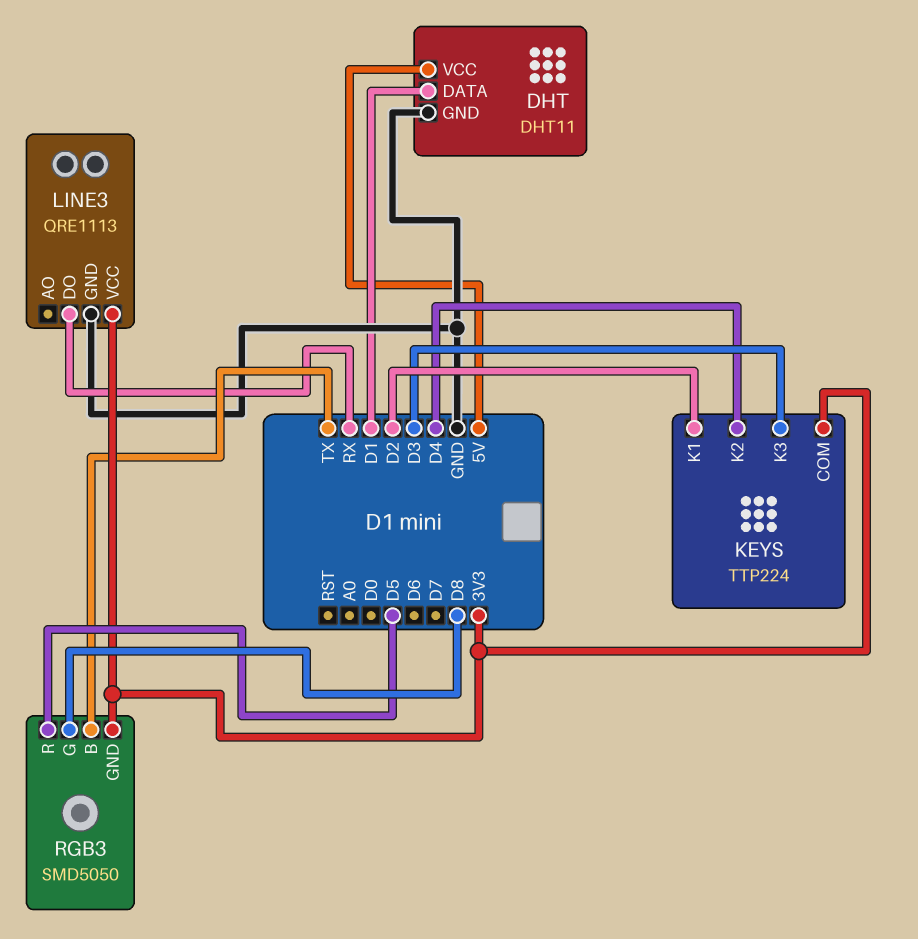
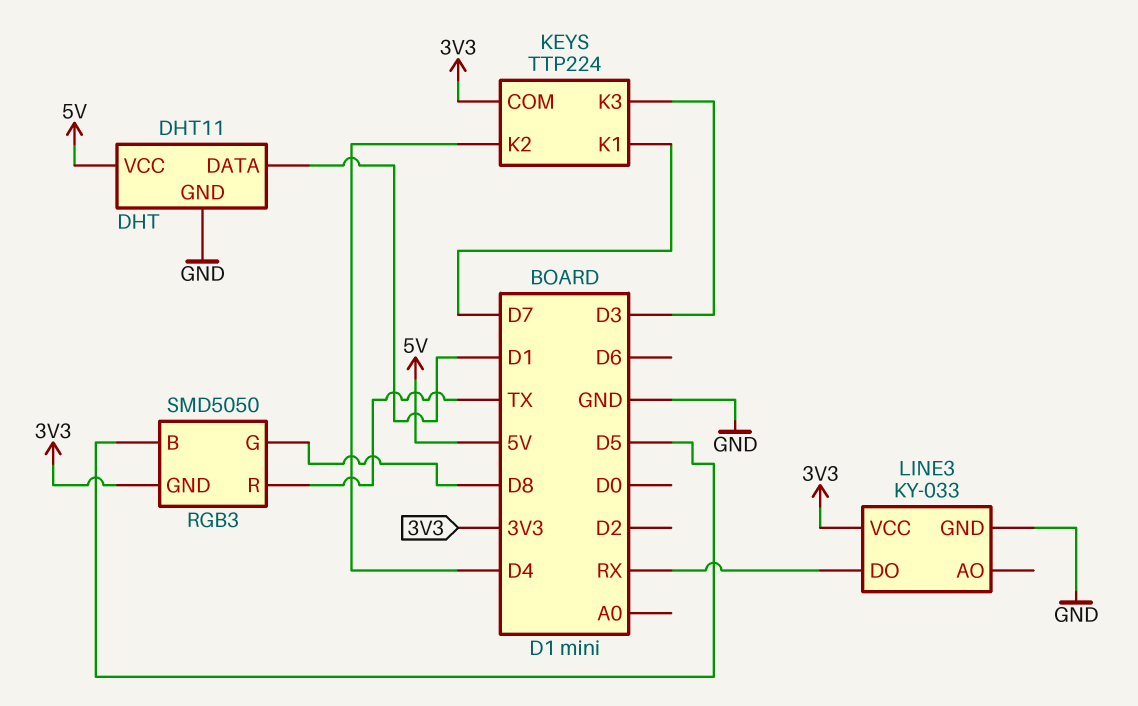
KEYS pin K1: D2 -> D7
LINE3: QRE1113 -> KY-033
RGB3 pin B: TX -> D5
RGB3 pin R: D5 -> TX

